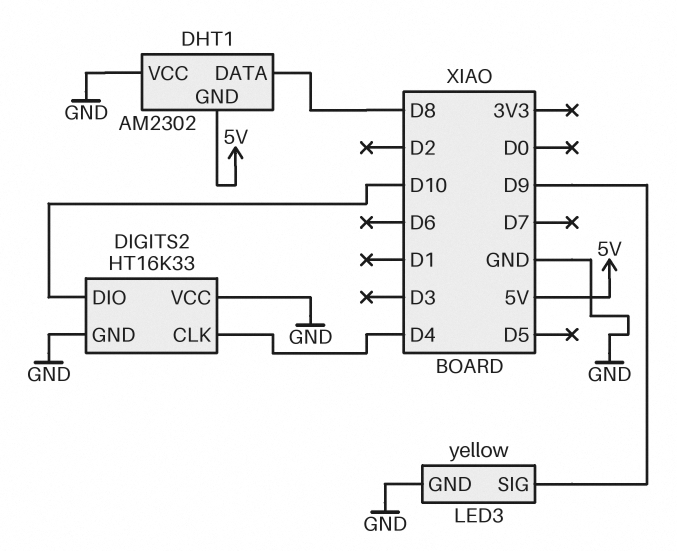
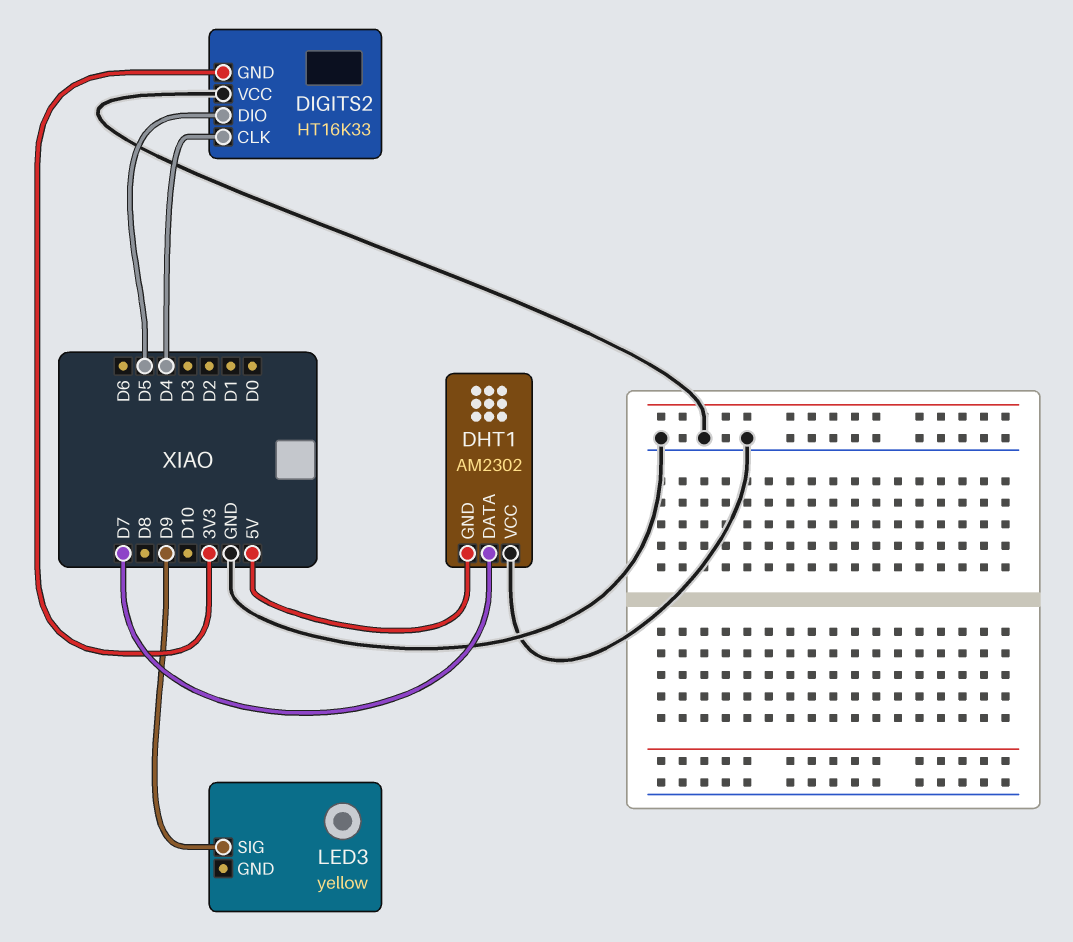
DHT1 pin DATA: D8 -> D7
DIGITS2 pin DIO: D10 -> D5
DIGITS2 pin GND: GND -> 3V3
LED3 pin GND: GND -> none

